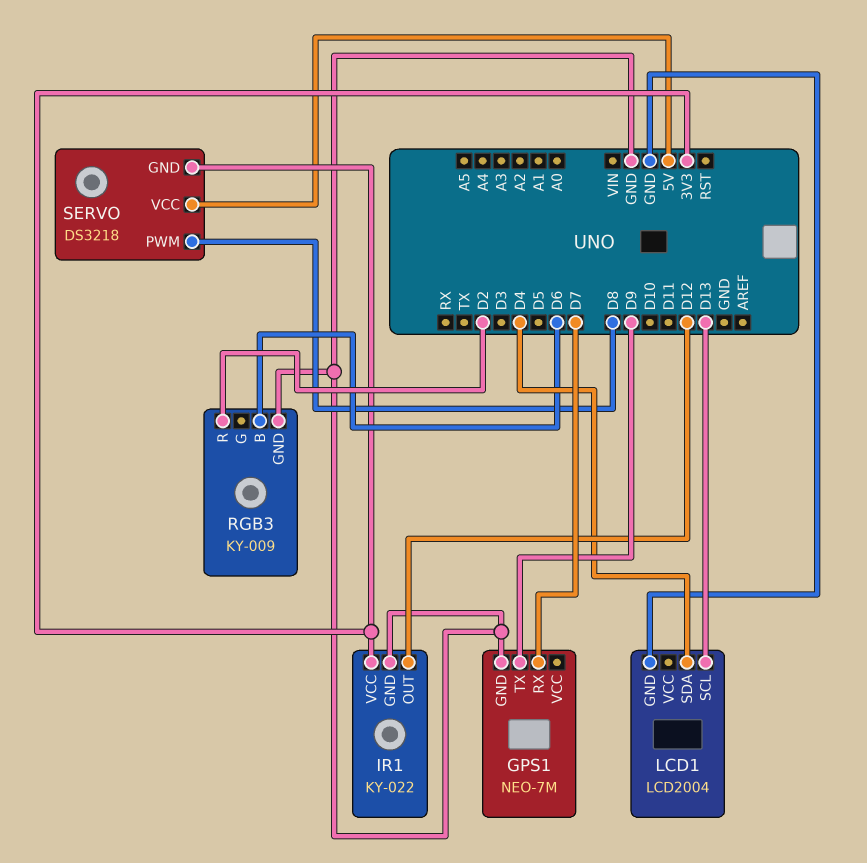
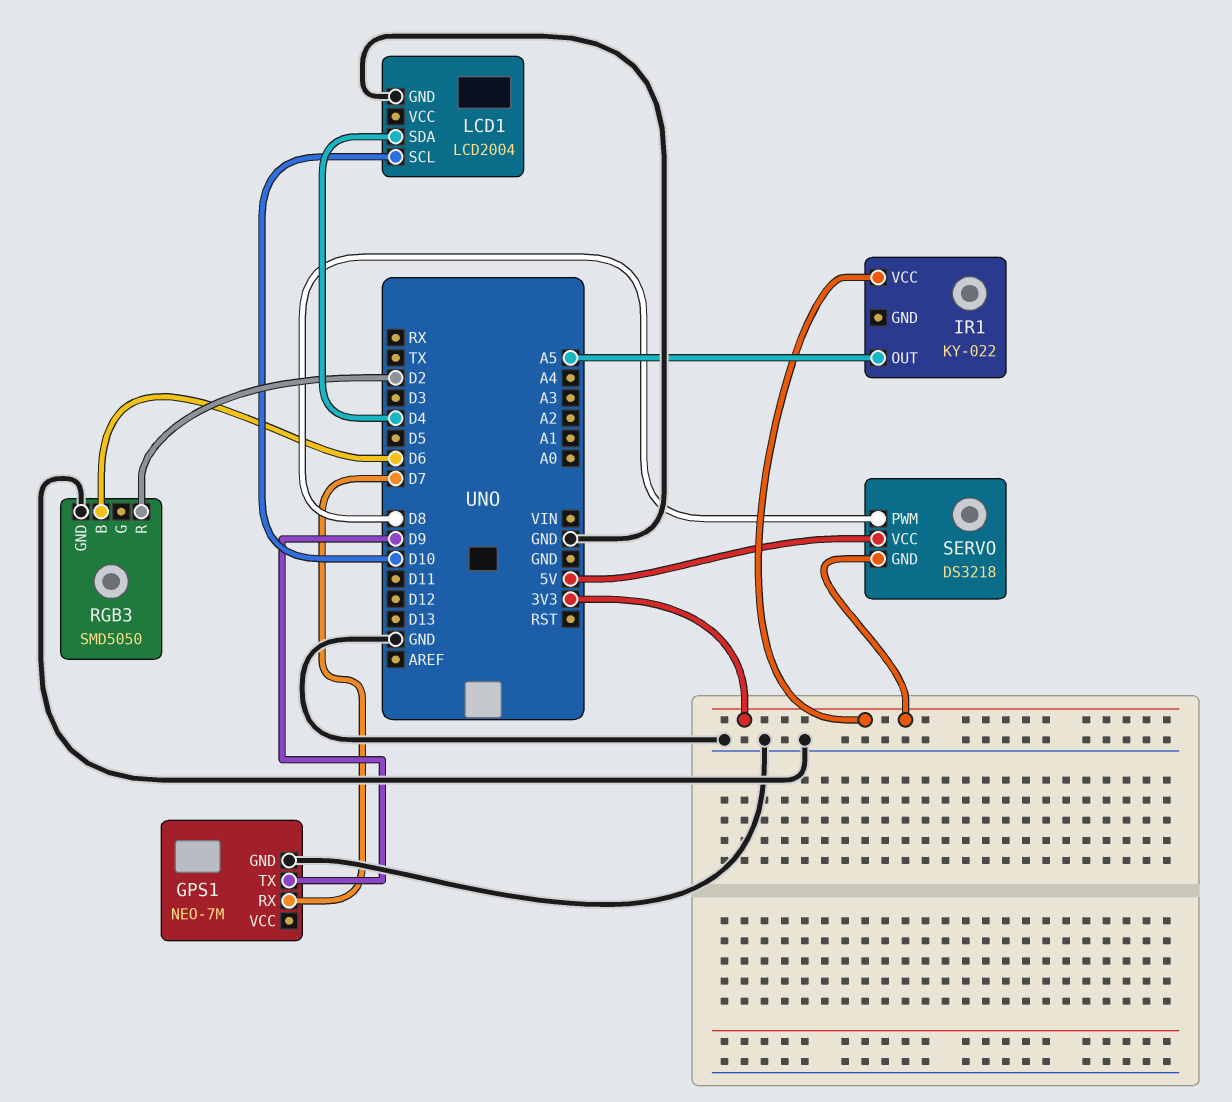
IR1 pin GND: GND -> none
IR1 pin OUT: D12 -> A5
LCD1 pin SCL: D13 -> D10
RGB3: KY-009 -> SMD5050

